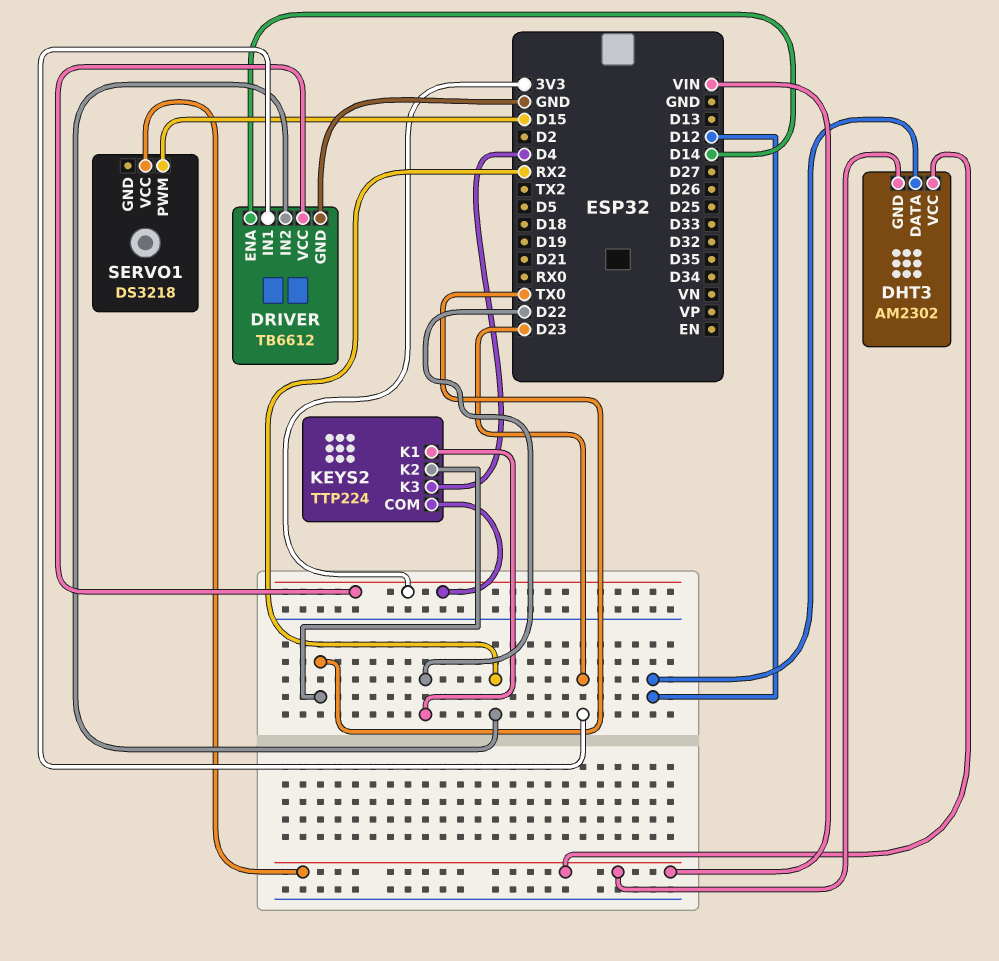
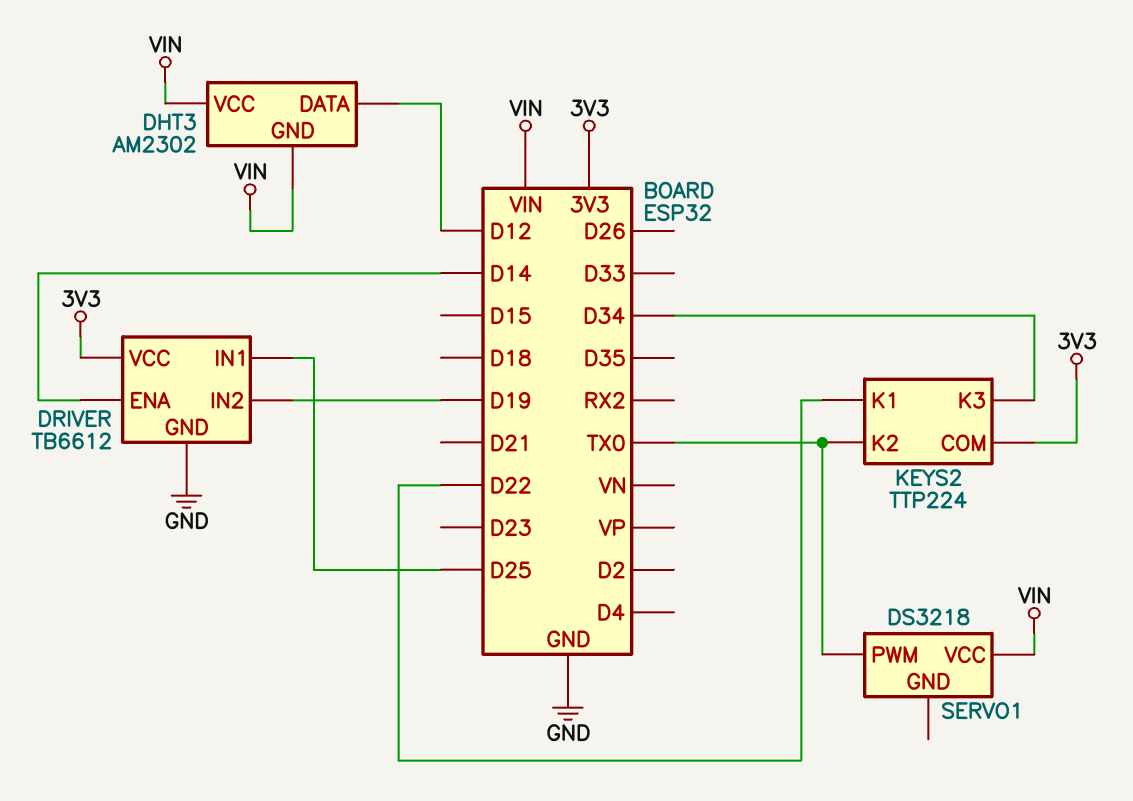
DRIVER pin IN1: D23 -> D25
DRIVER pin IN2: RX2 -> D19
KEYS2 pin K3: D4 -> D34
SERVO1 pin PWM: D15 -> TX0

